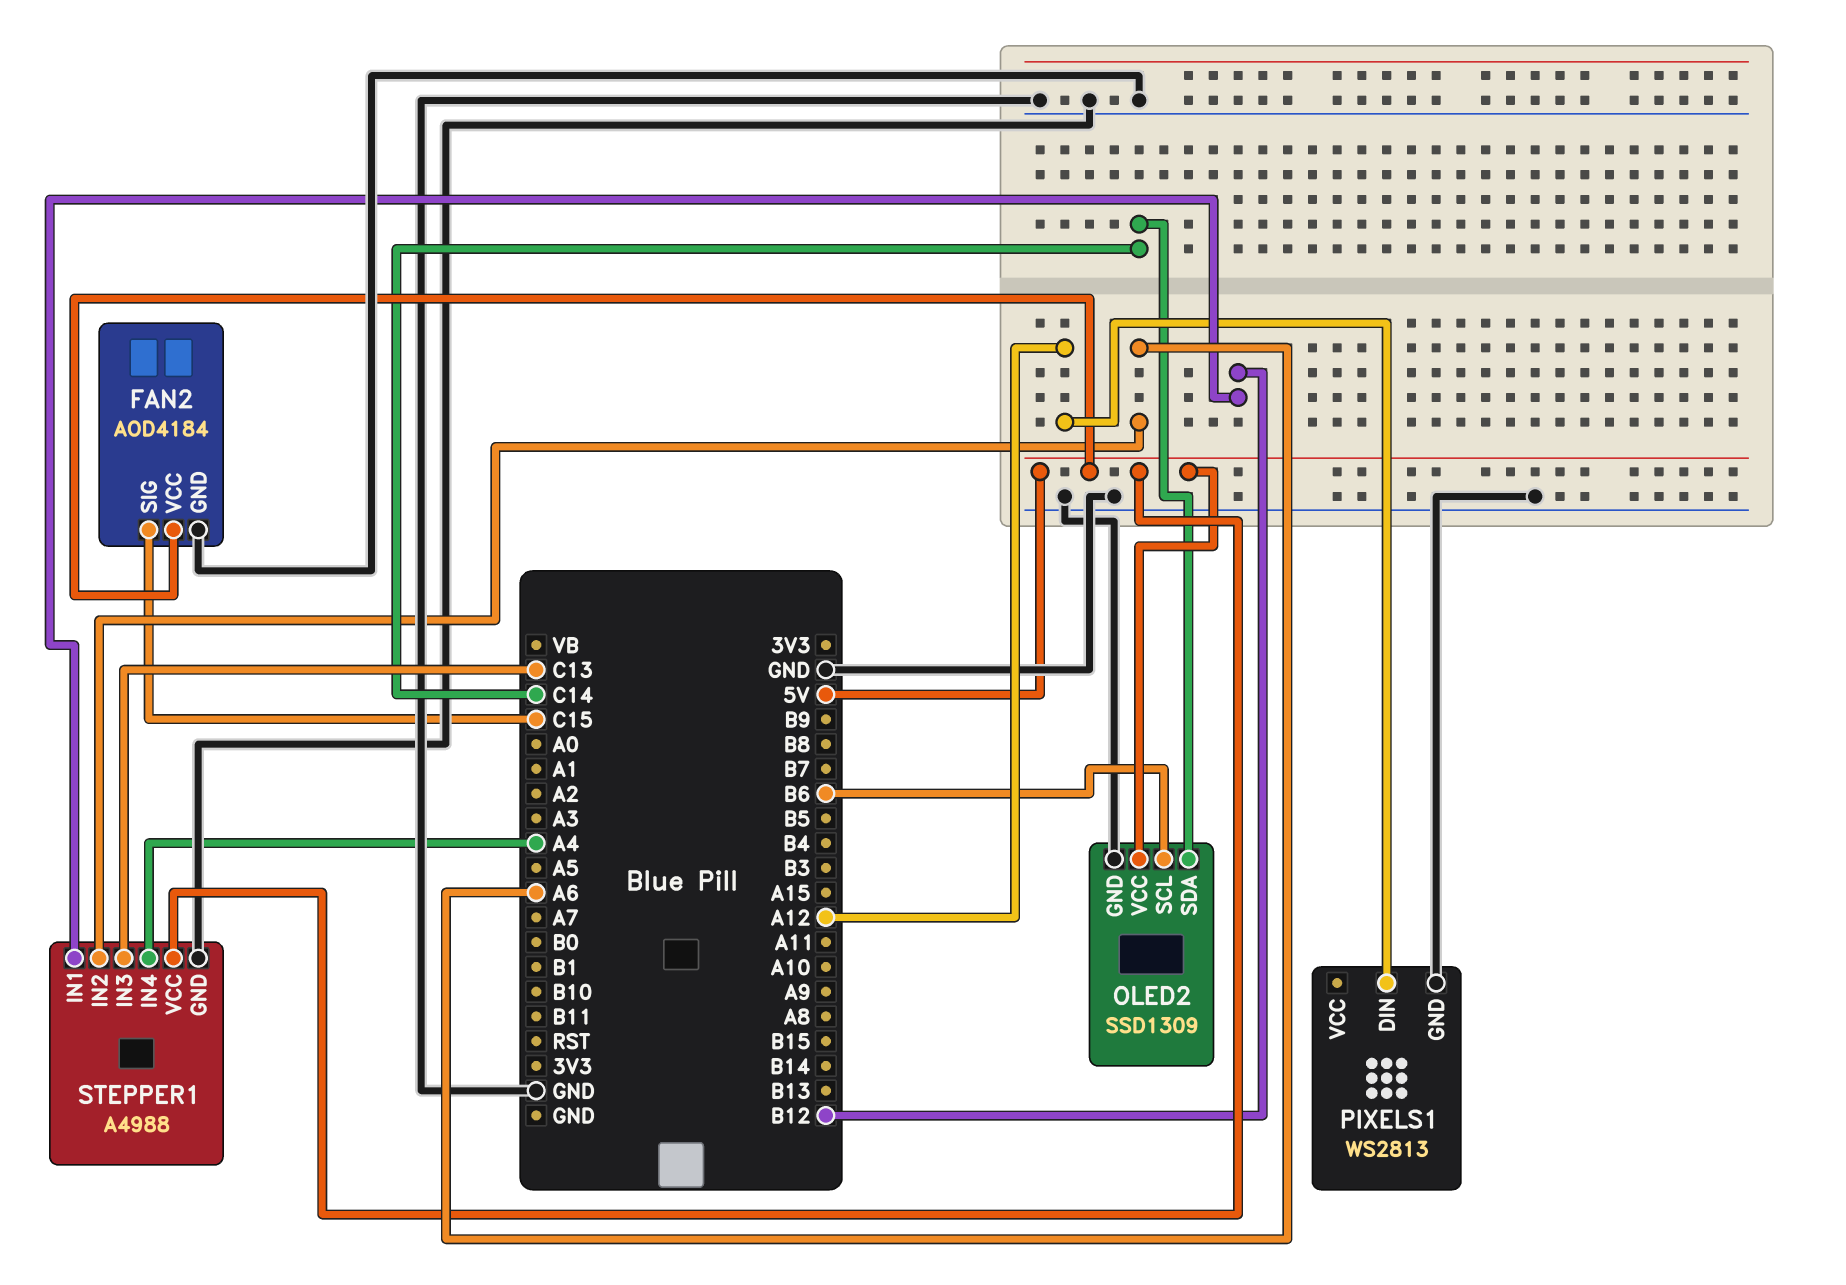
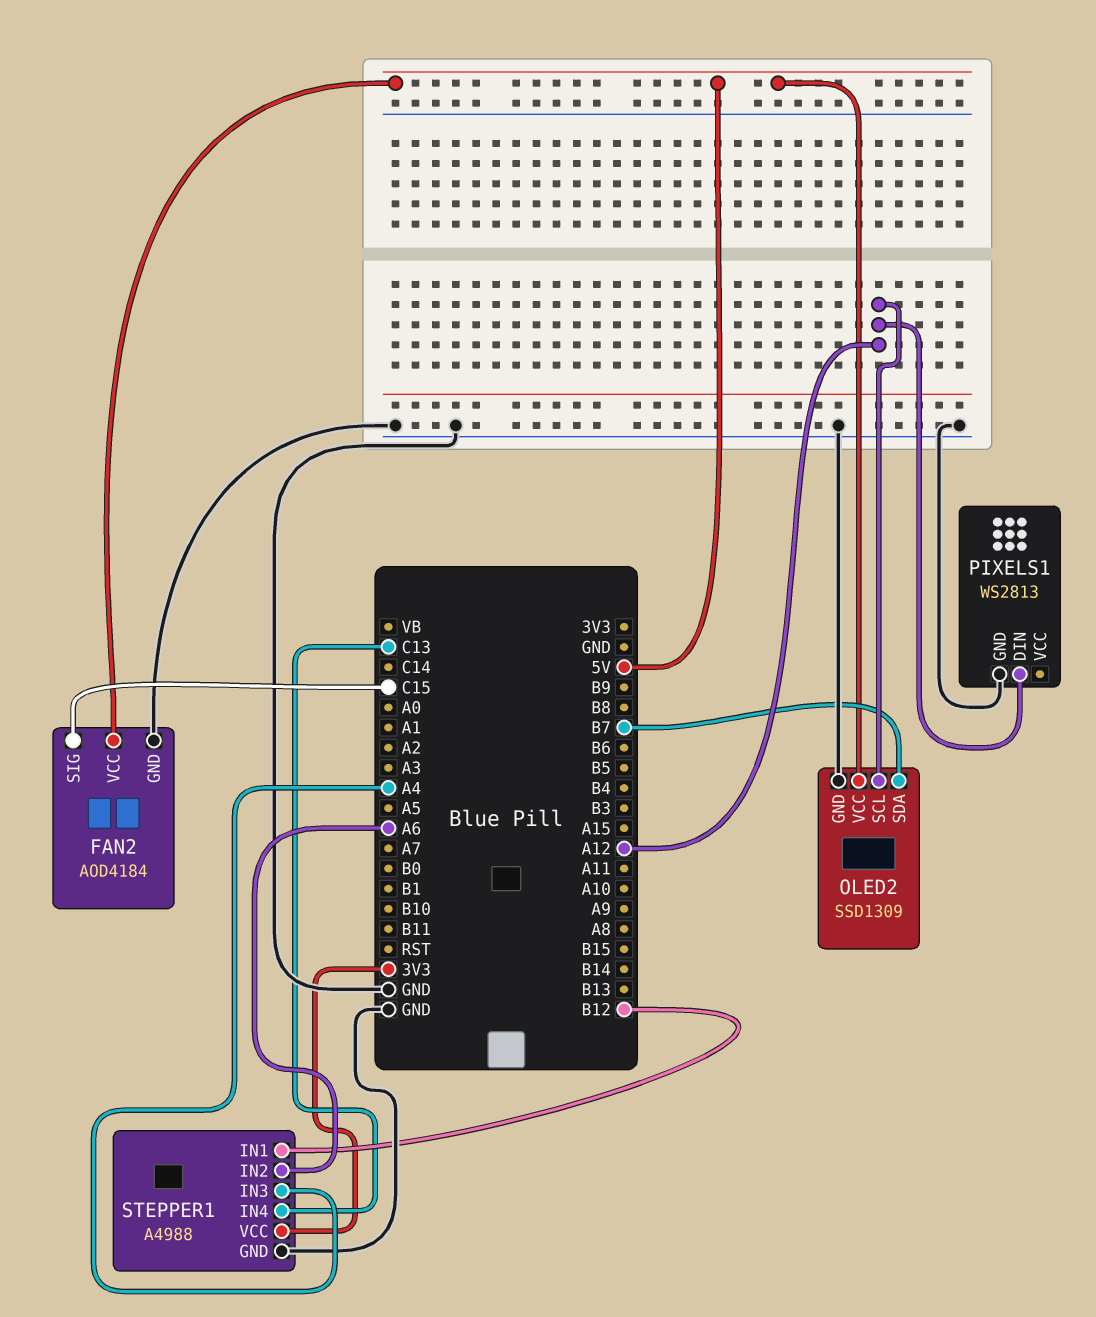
OLED2 pin SCL: B6 -> A12
OLED2 pin SDA: C14 -> B7
STEPPER1 pin IN3: C13 -> A4
STEPPER1 pin IN4: A4 -> C13
STEPPER1 pin VCC: 5V -> 3V3

